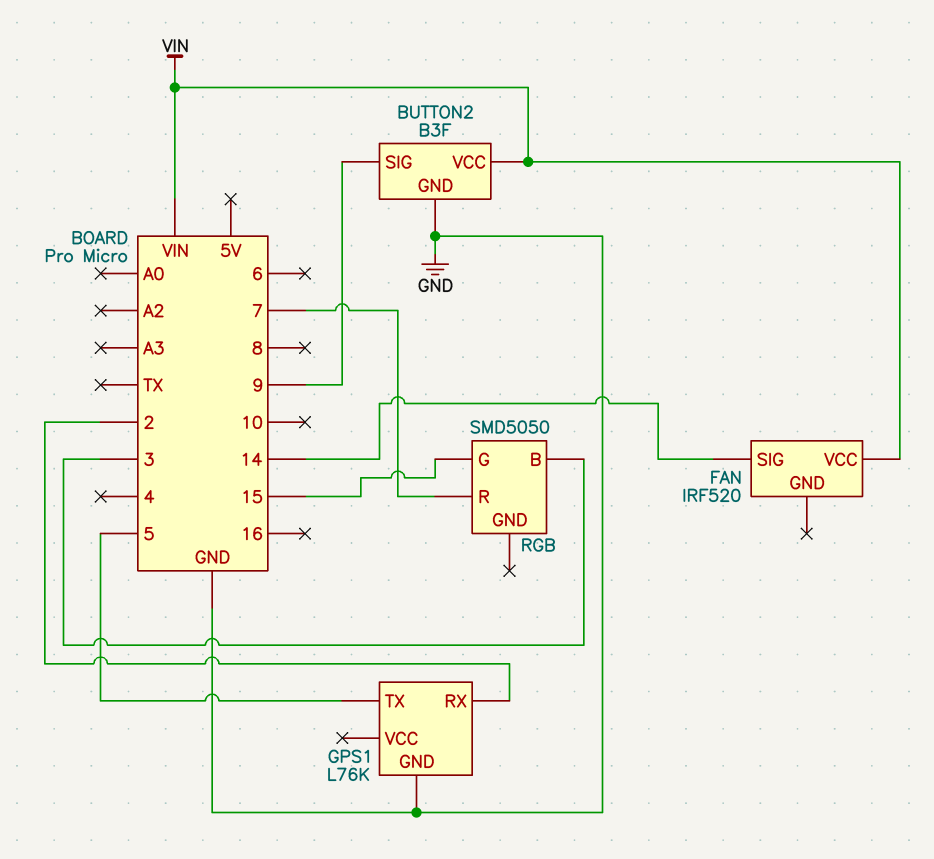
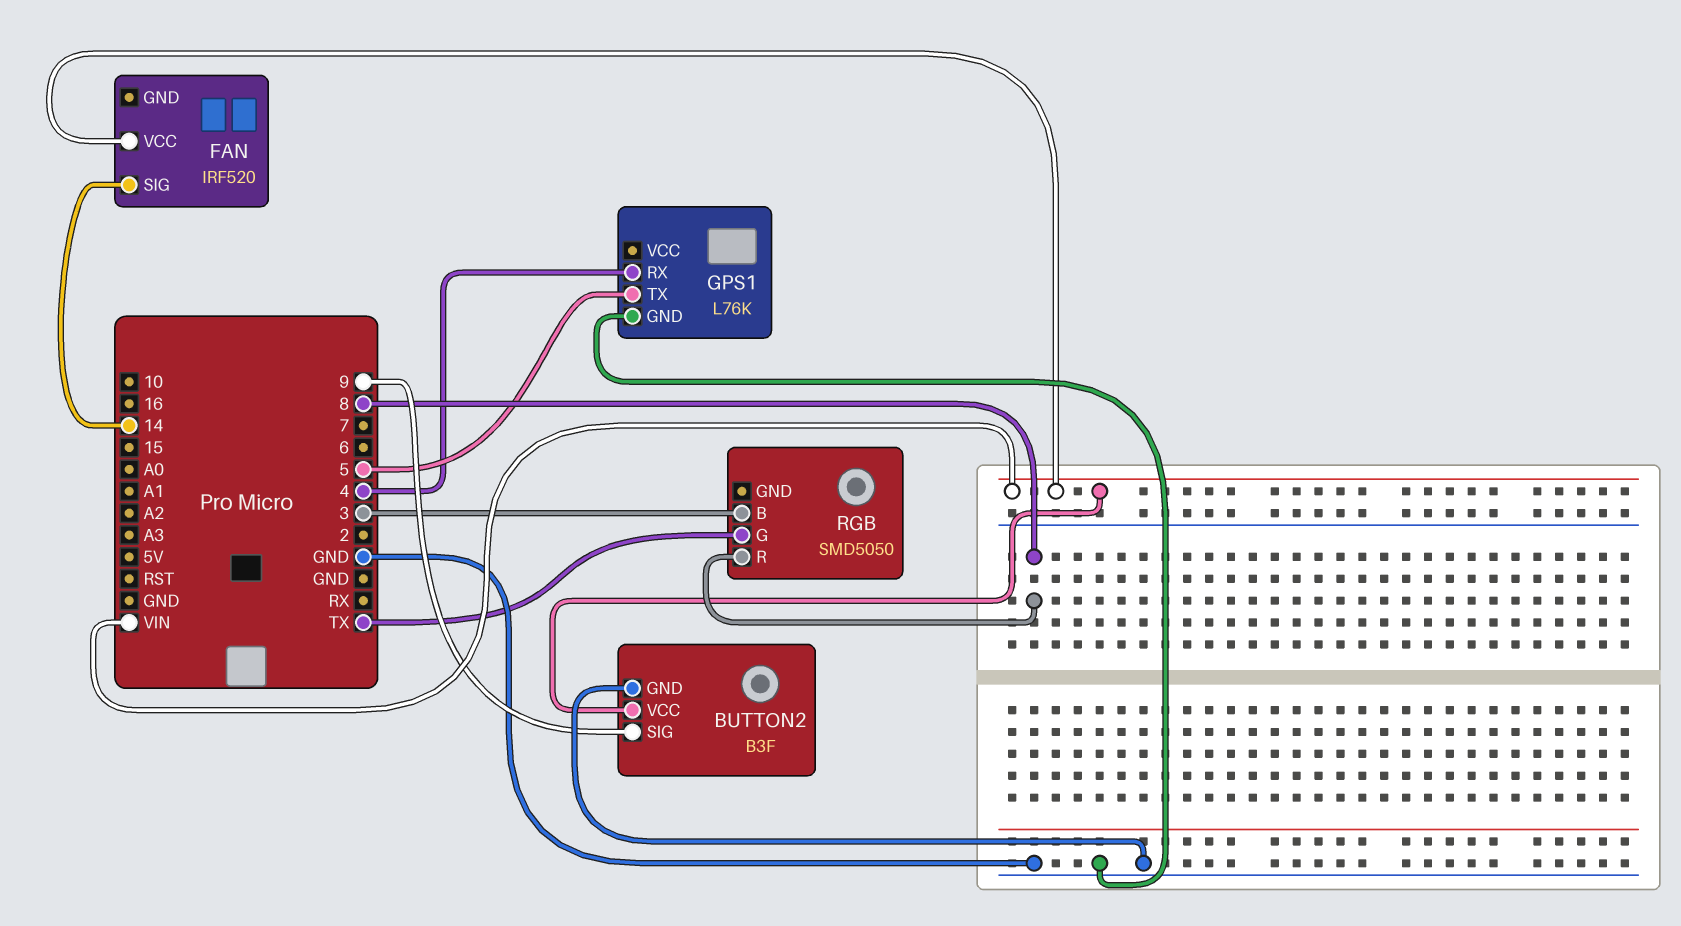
GPS1 pin RX: 2 -> 4
RGB pin G: 15 -> TX
RGB pin R: 7 -> 8

